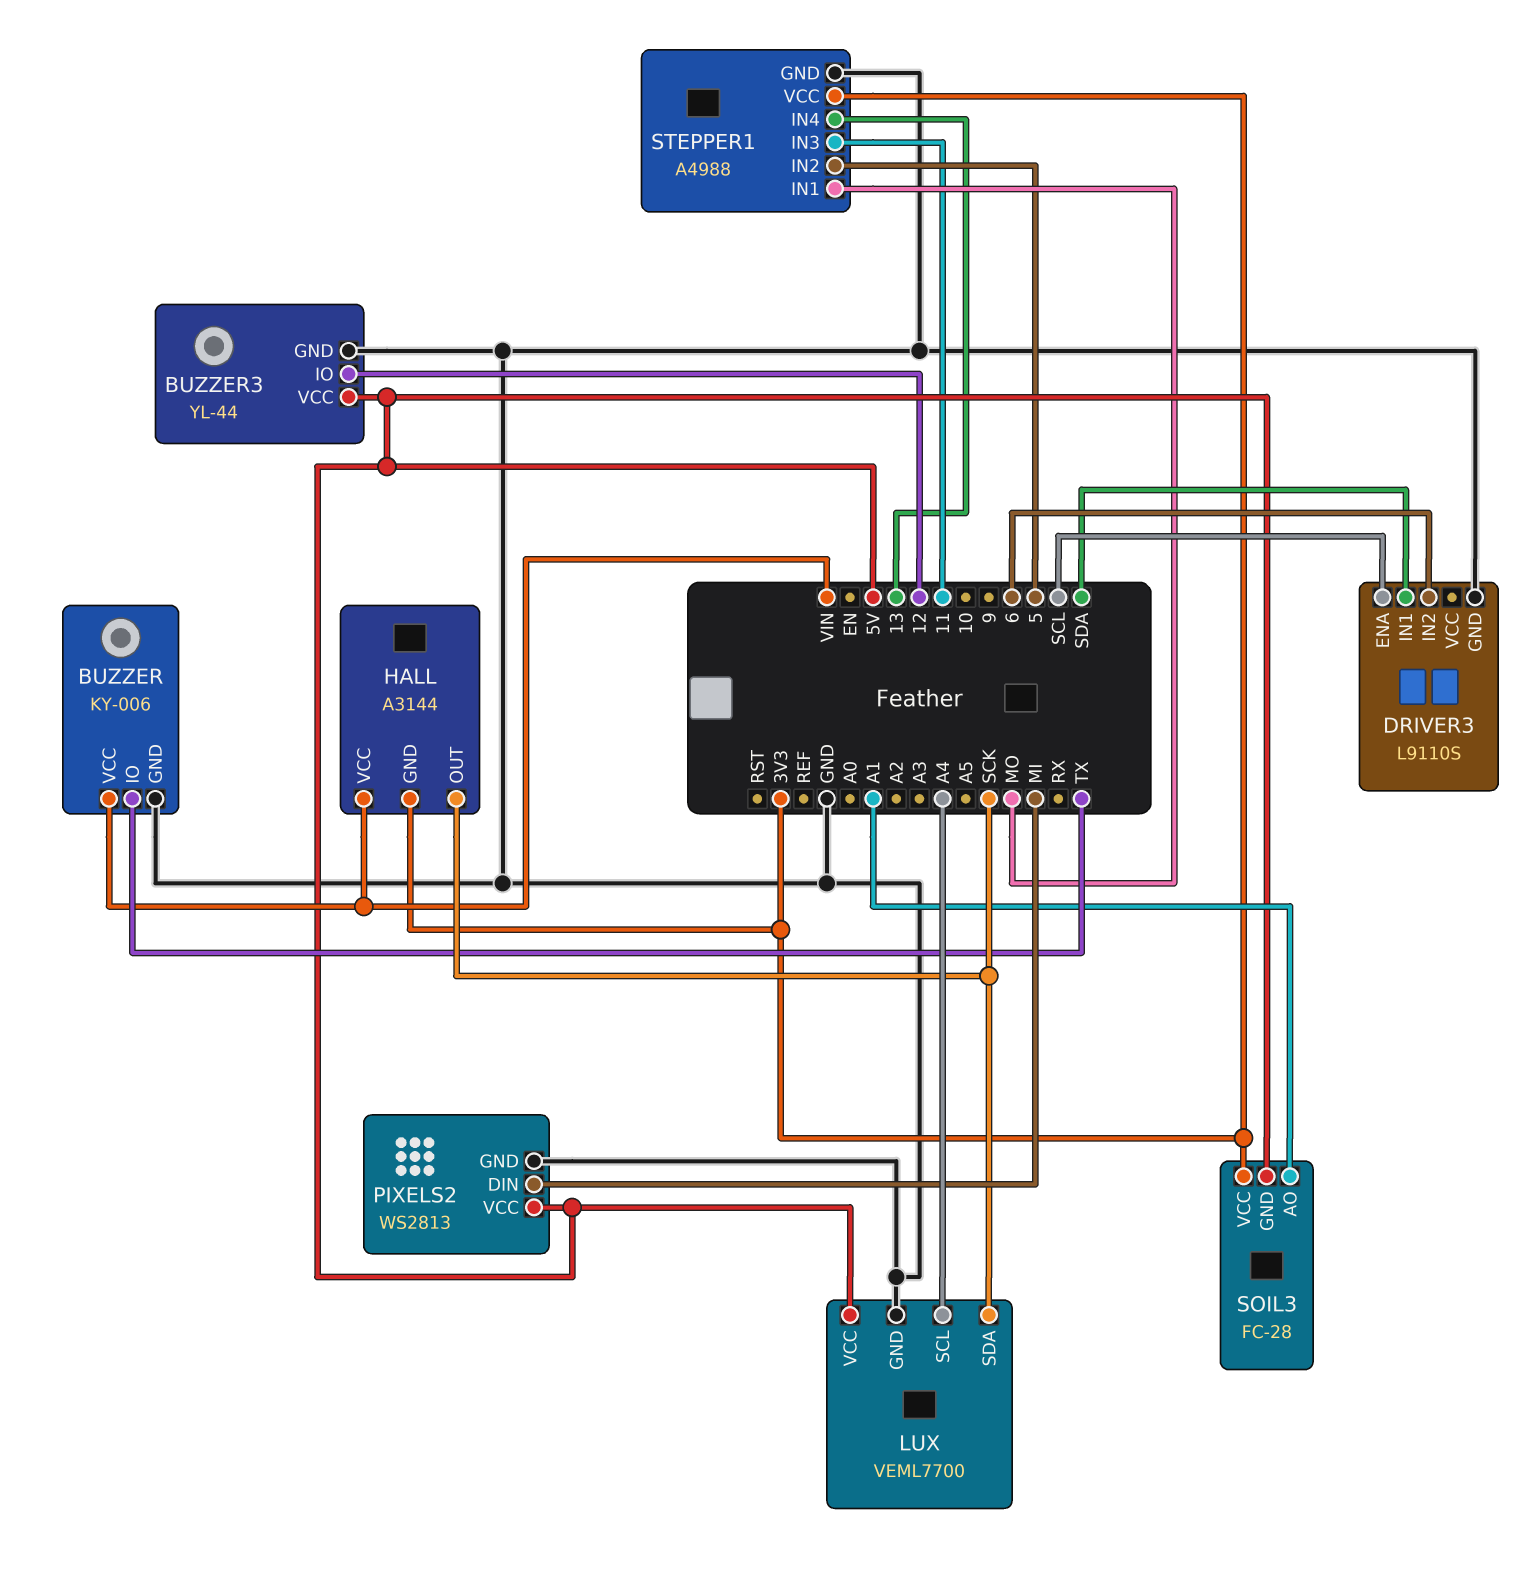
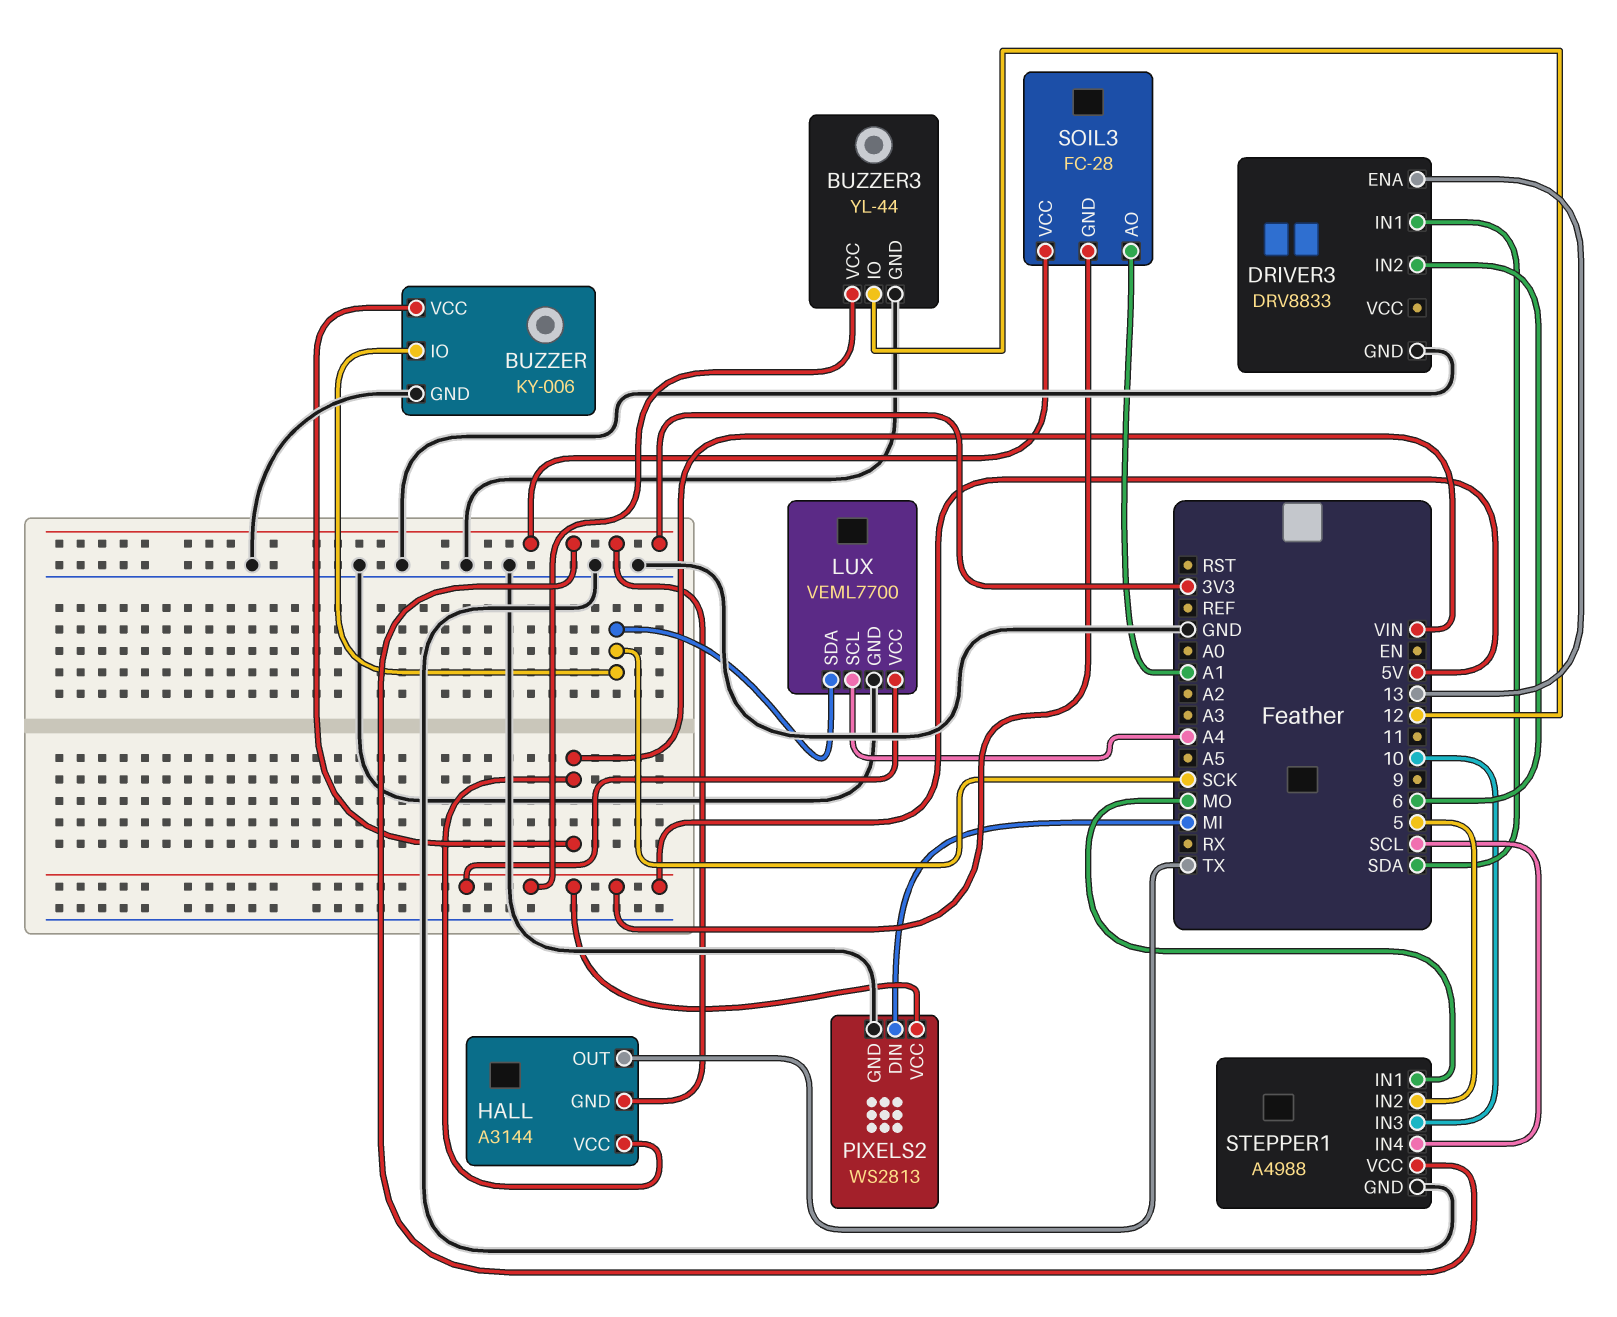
BUZZER pin IO: TX -> SCK
DRIVER3: L9110S -> DRV8833
DRIVER3 pin ENA: SCL -> 13
HALL pin OUT: SCK -> TX
STEPPER1 pin IN3: 11 -> 10
STEPPER1 pin IN4: 13 -> SCL

